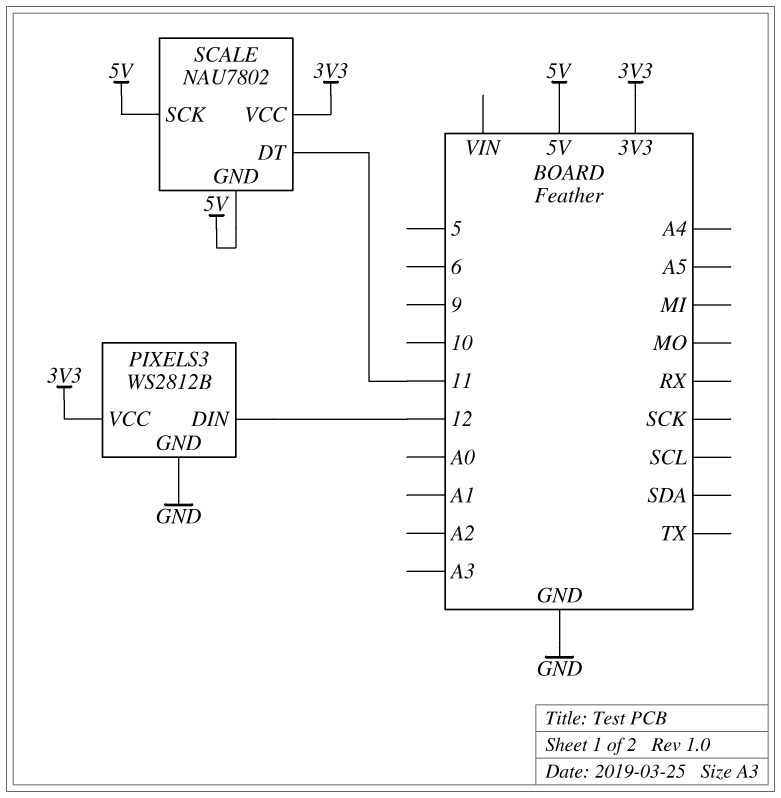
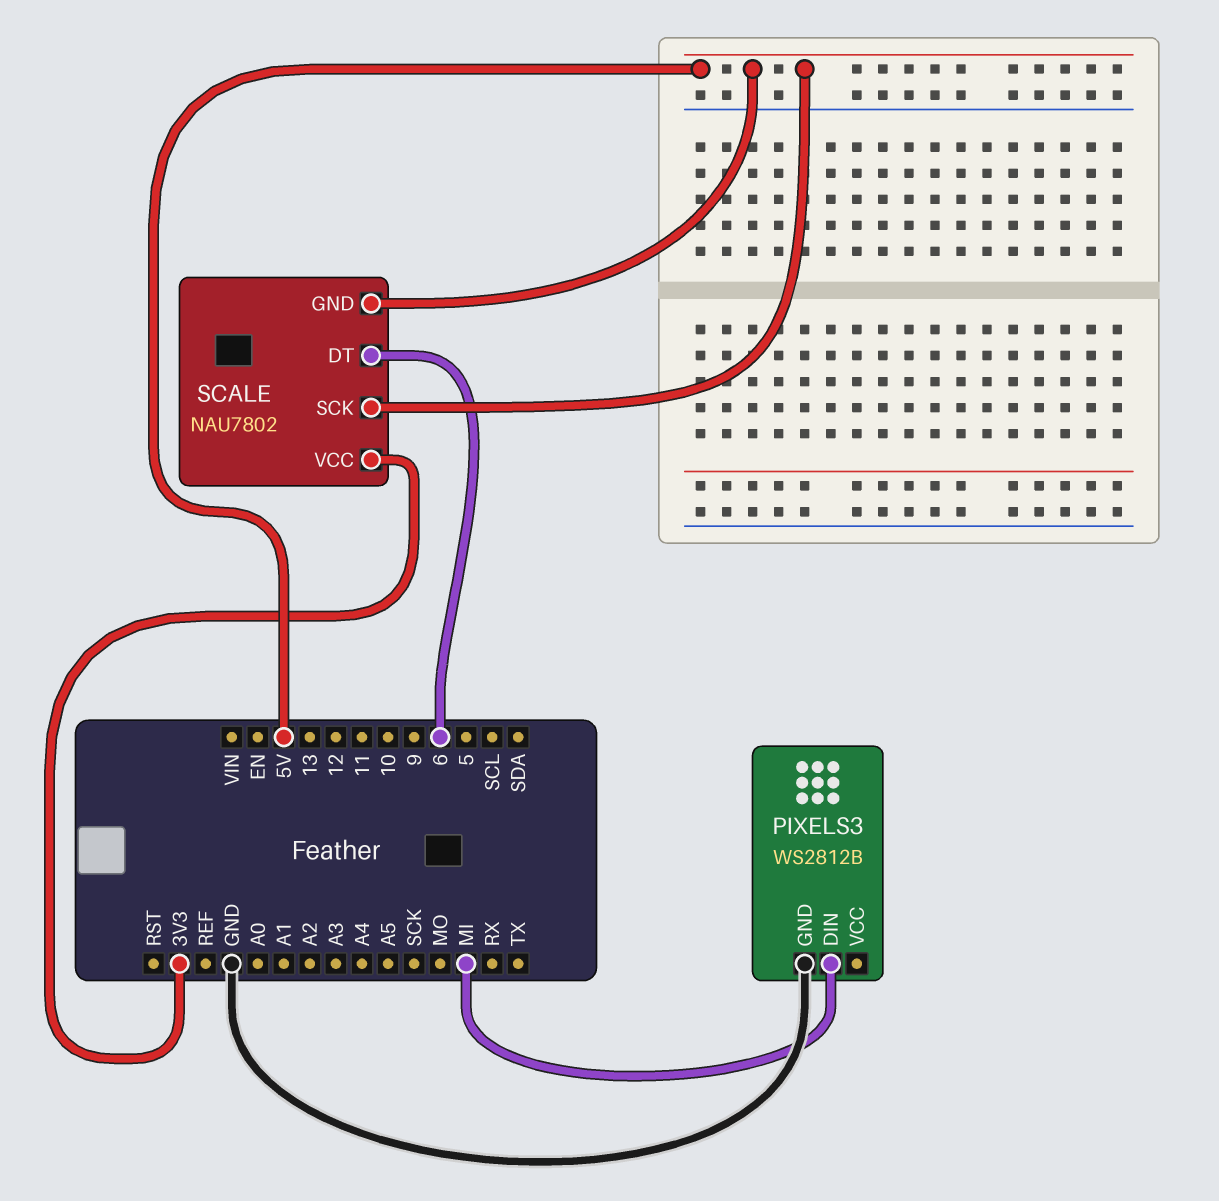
PIXELS3 pin DIN: 12 -> MI
PIXELS3 pin VCC: 3V3 -> none
SCALE pin DT: 11 -> 6

